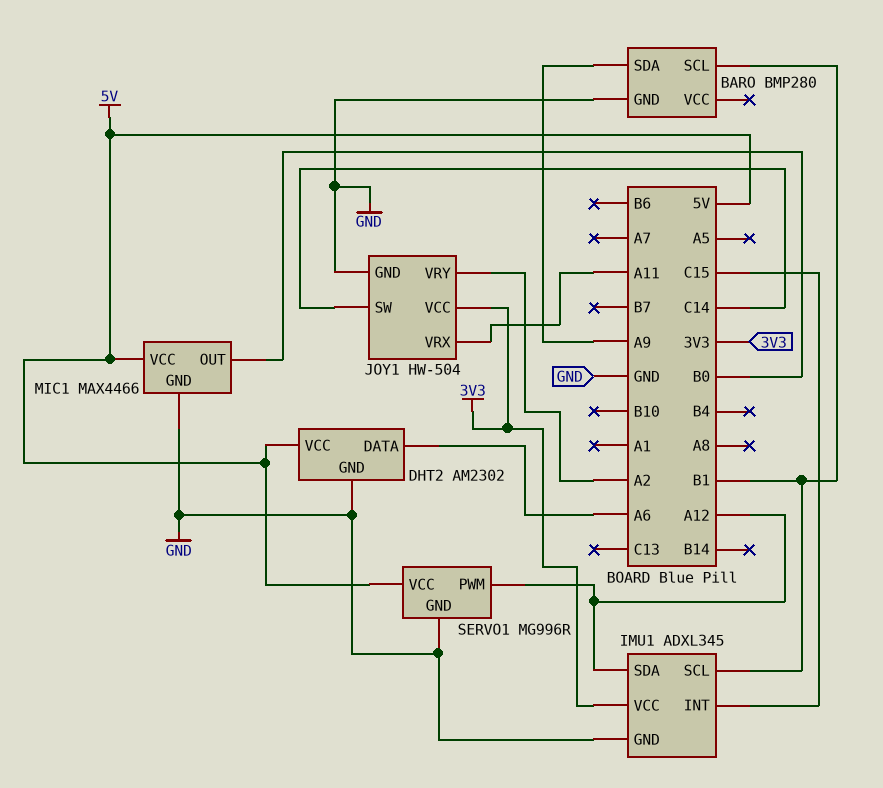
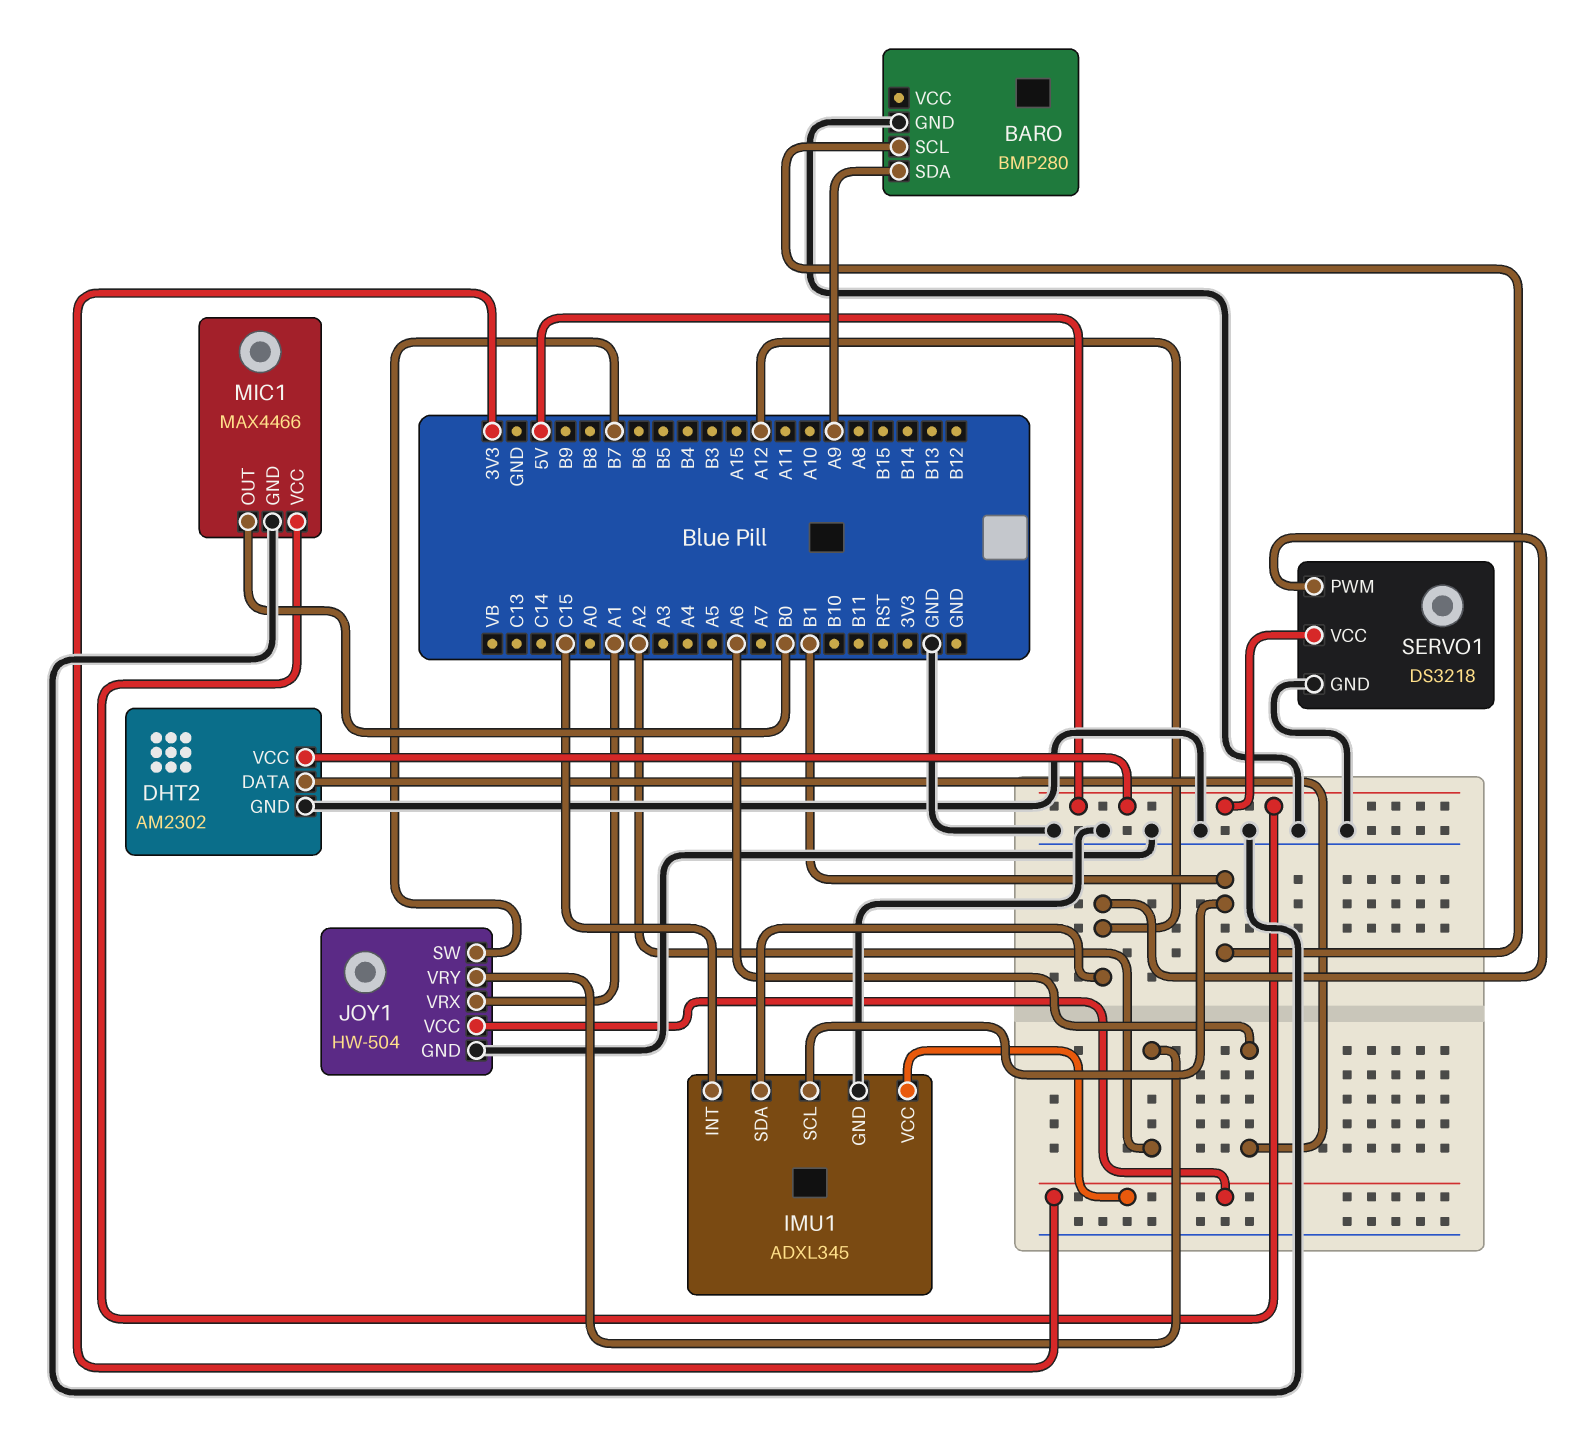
JOY1 pin SW: C14 -> B7
JOY1 pin VRX: A11 -> A1
SERVO1: MG996R -> DS3218

